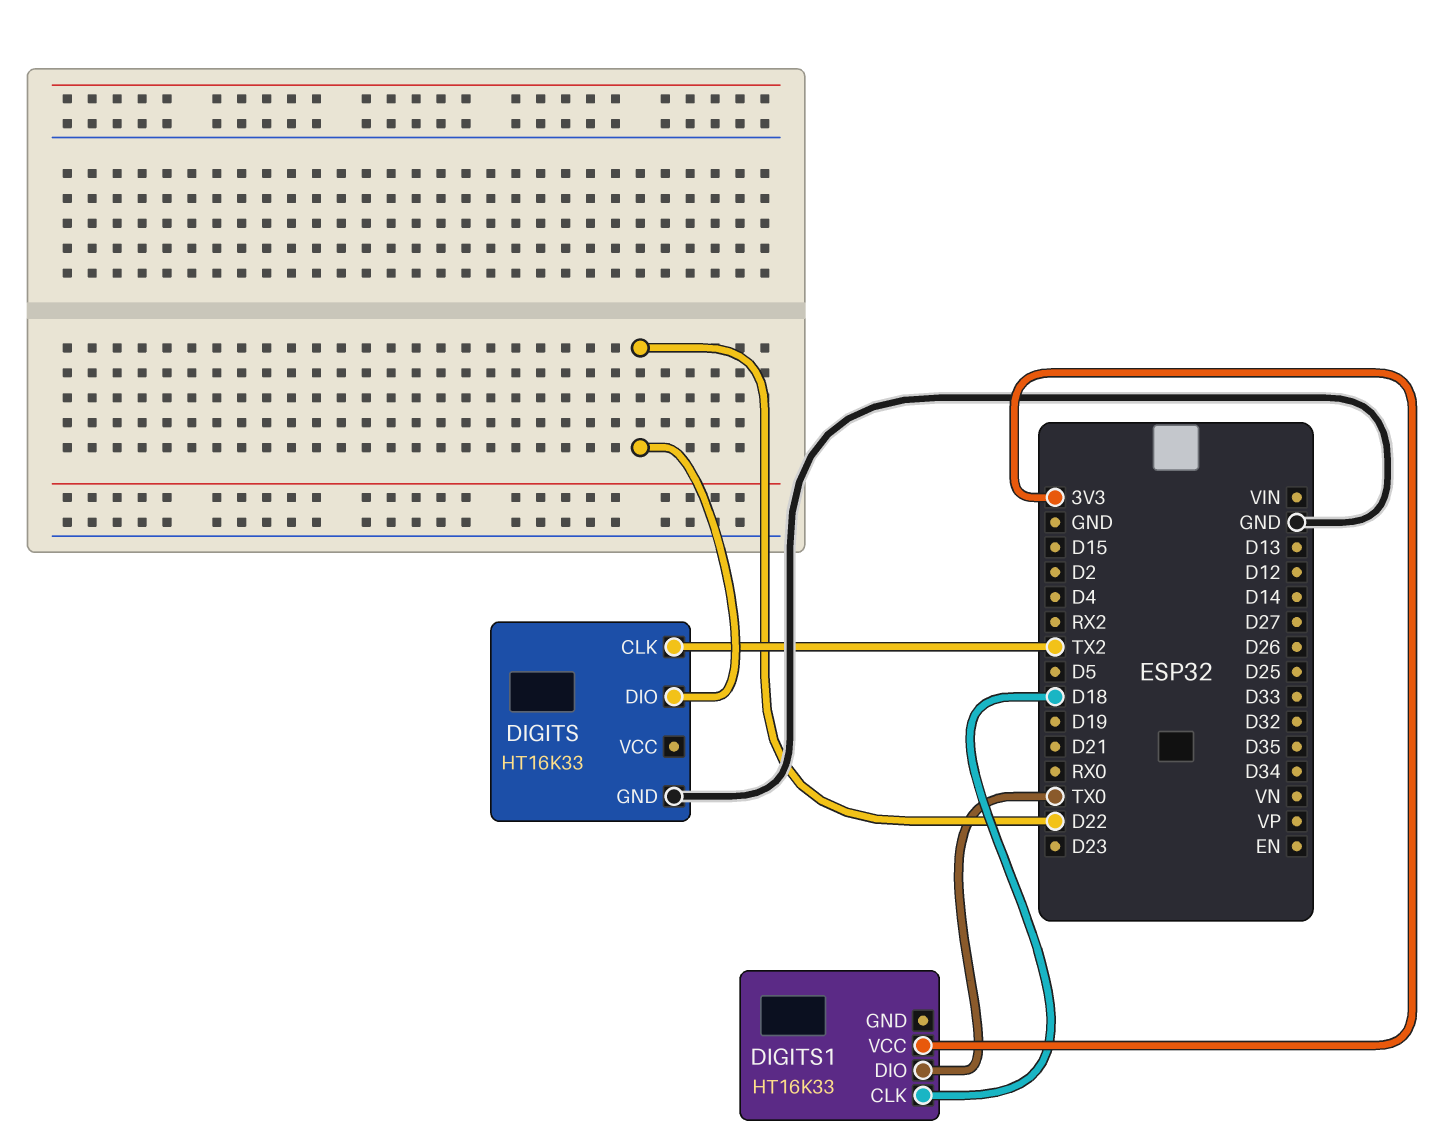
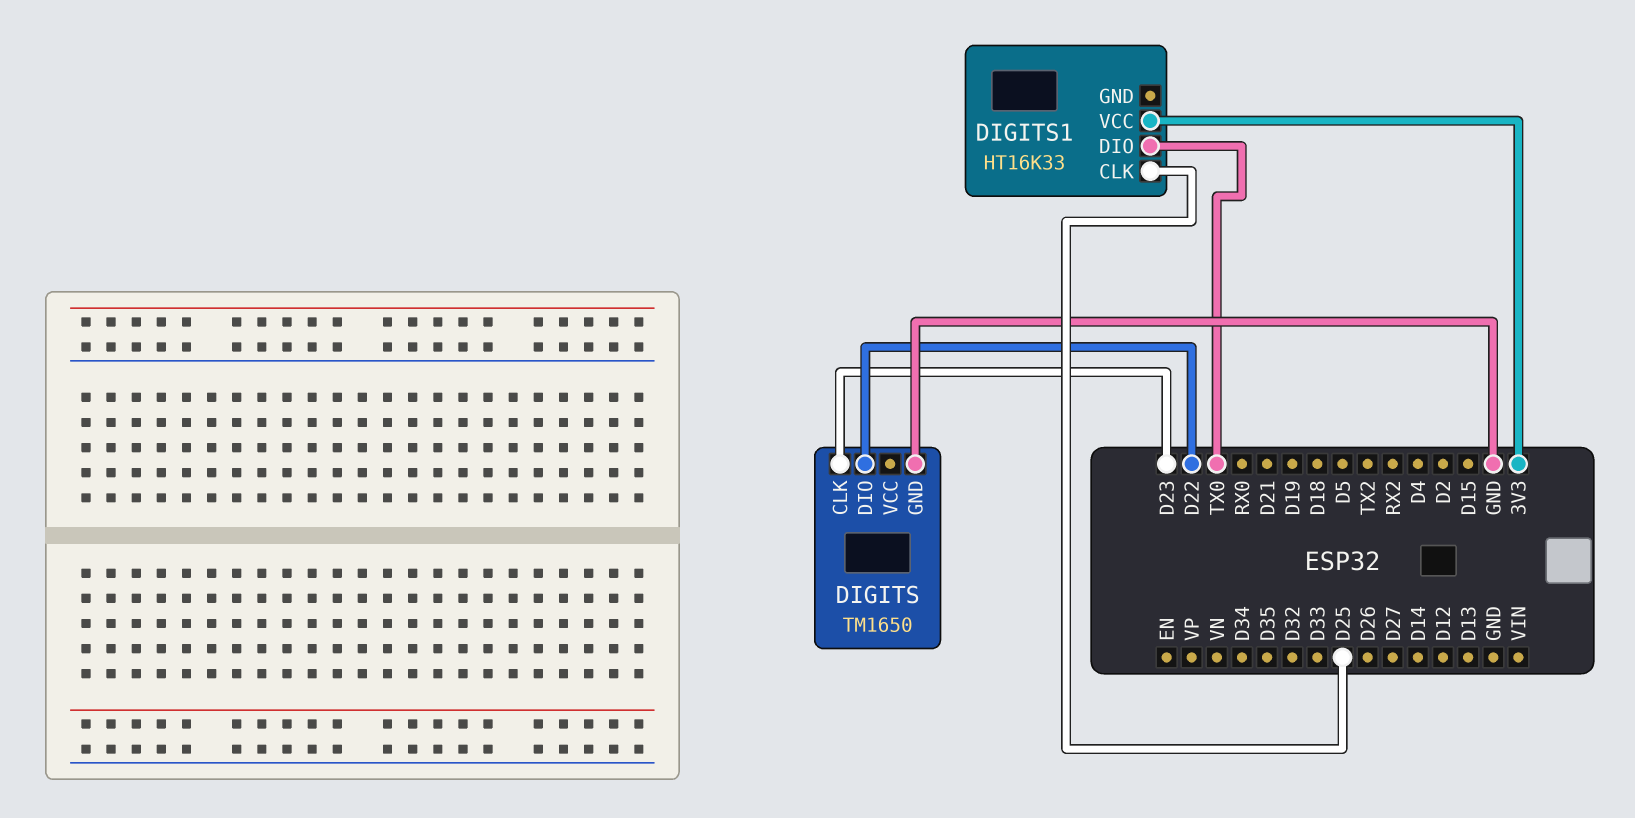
DIGITS: HT16K33 -> TM1650
DIGITS pin CLK: TX2 -> D23
DIGITS1 pin CLK: D18 -> D25

